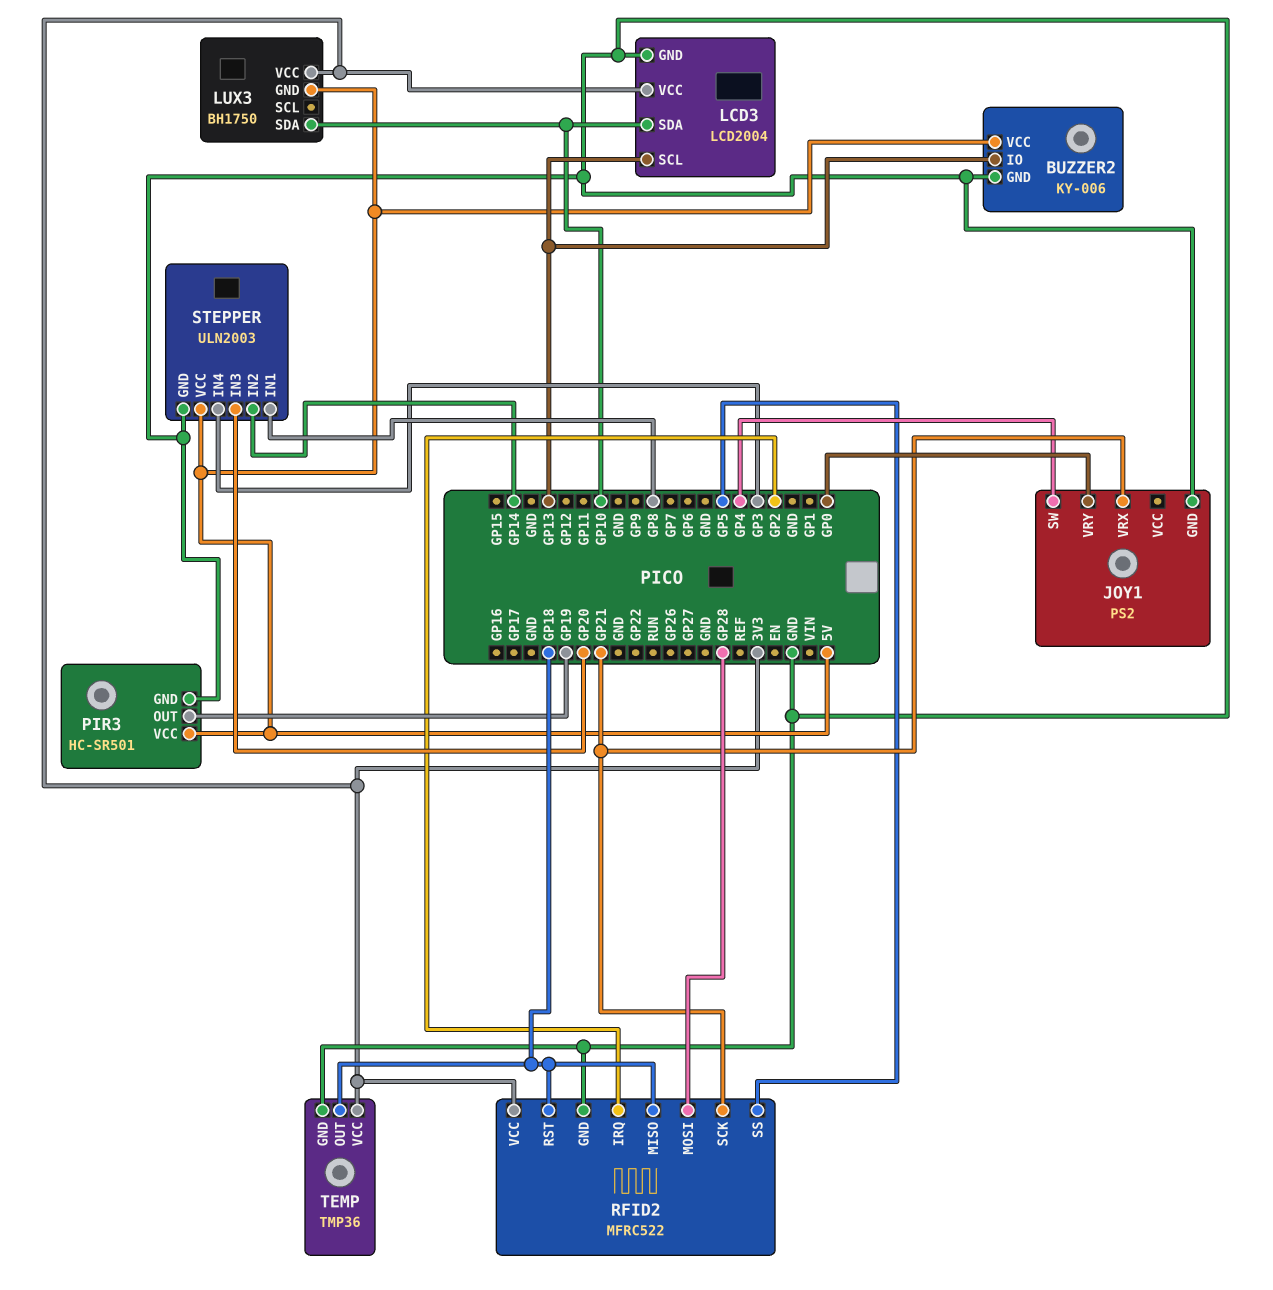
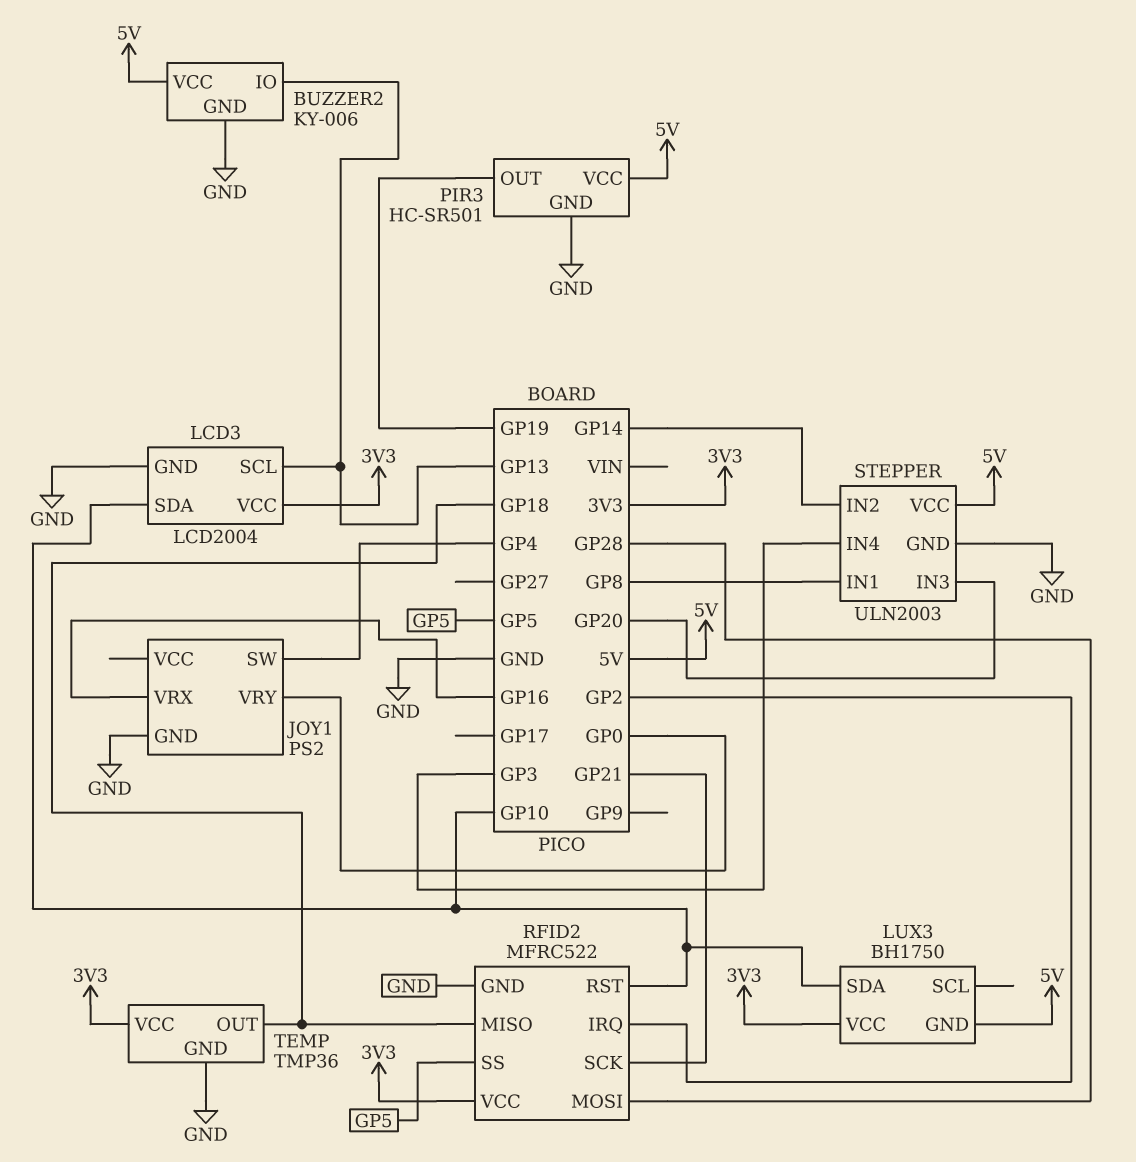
JOY1 pin VRX: GP21 -> GP16
RFID2 pin RST: GP18 -> GP10

